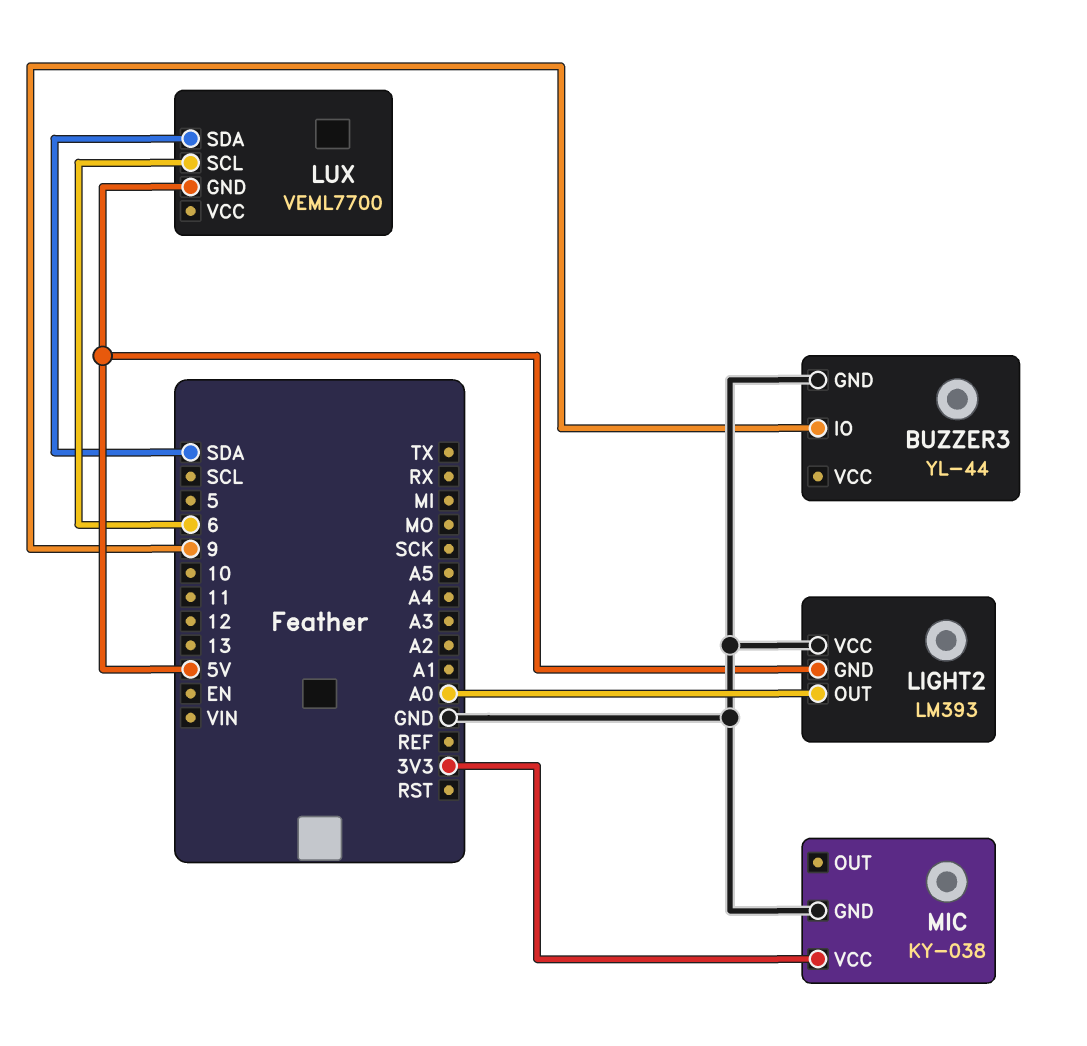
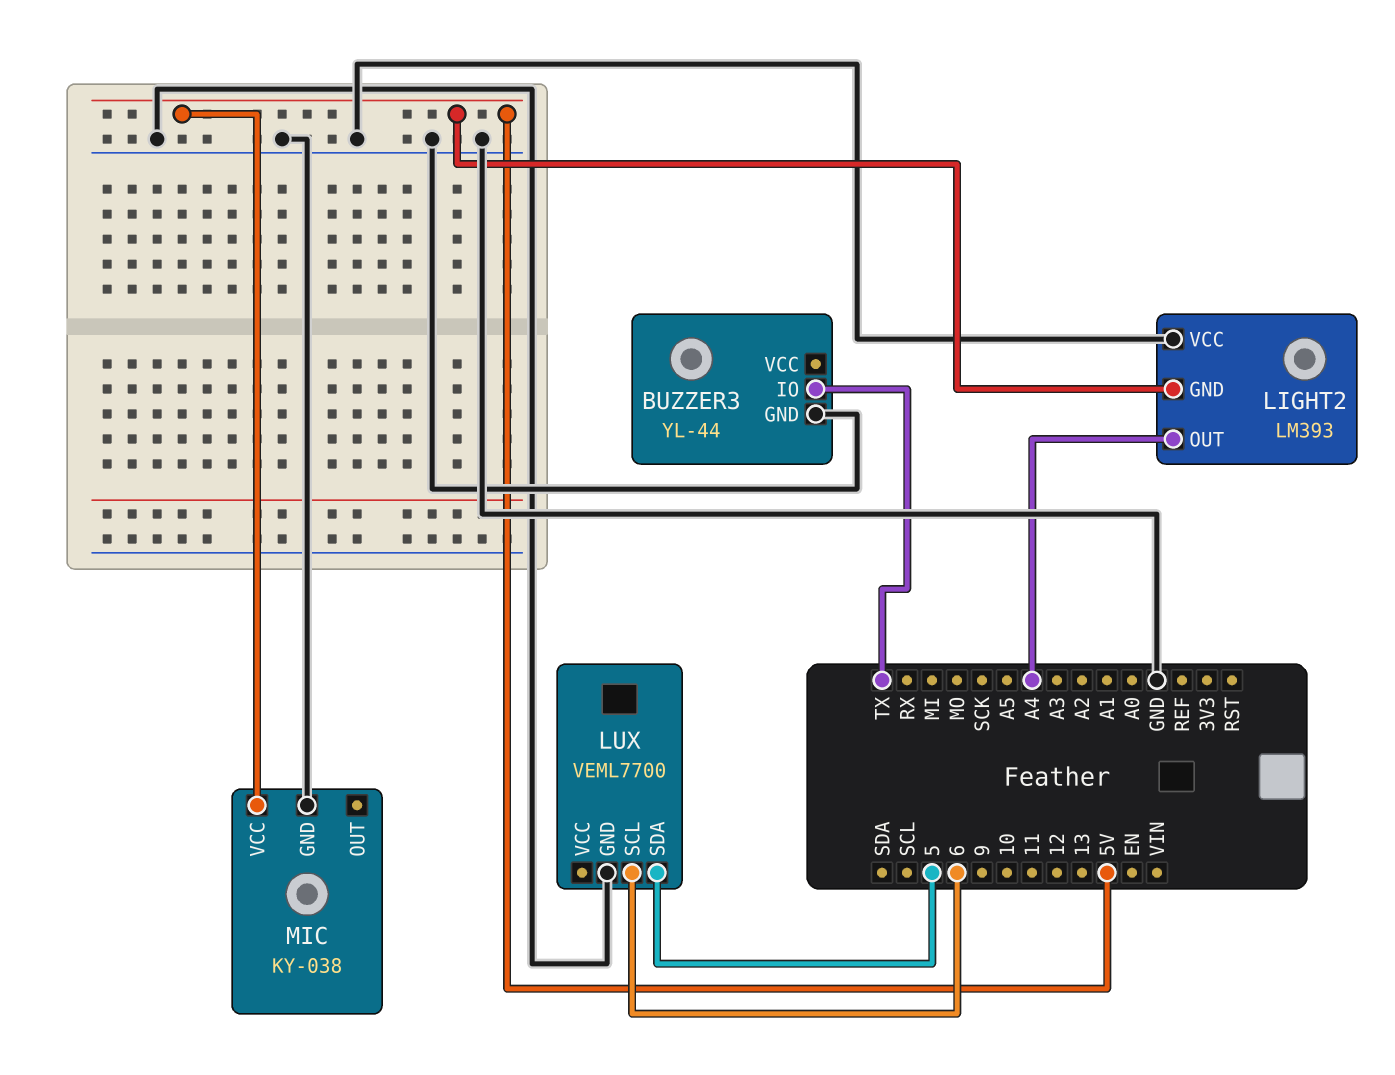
BUZZER3 pin IO: 9 -> TX
LIGHT2 pin OUT: A0 -> A4
LUX pin GND: 5V -> GND
LUX pin SDA: SDA -> 5
MIC pin VCC: 3V3 -> 5V

